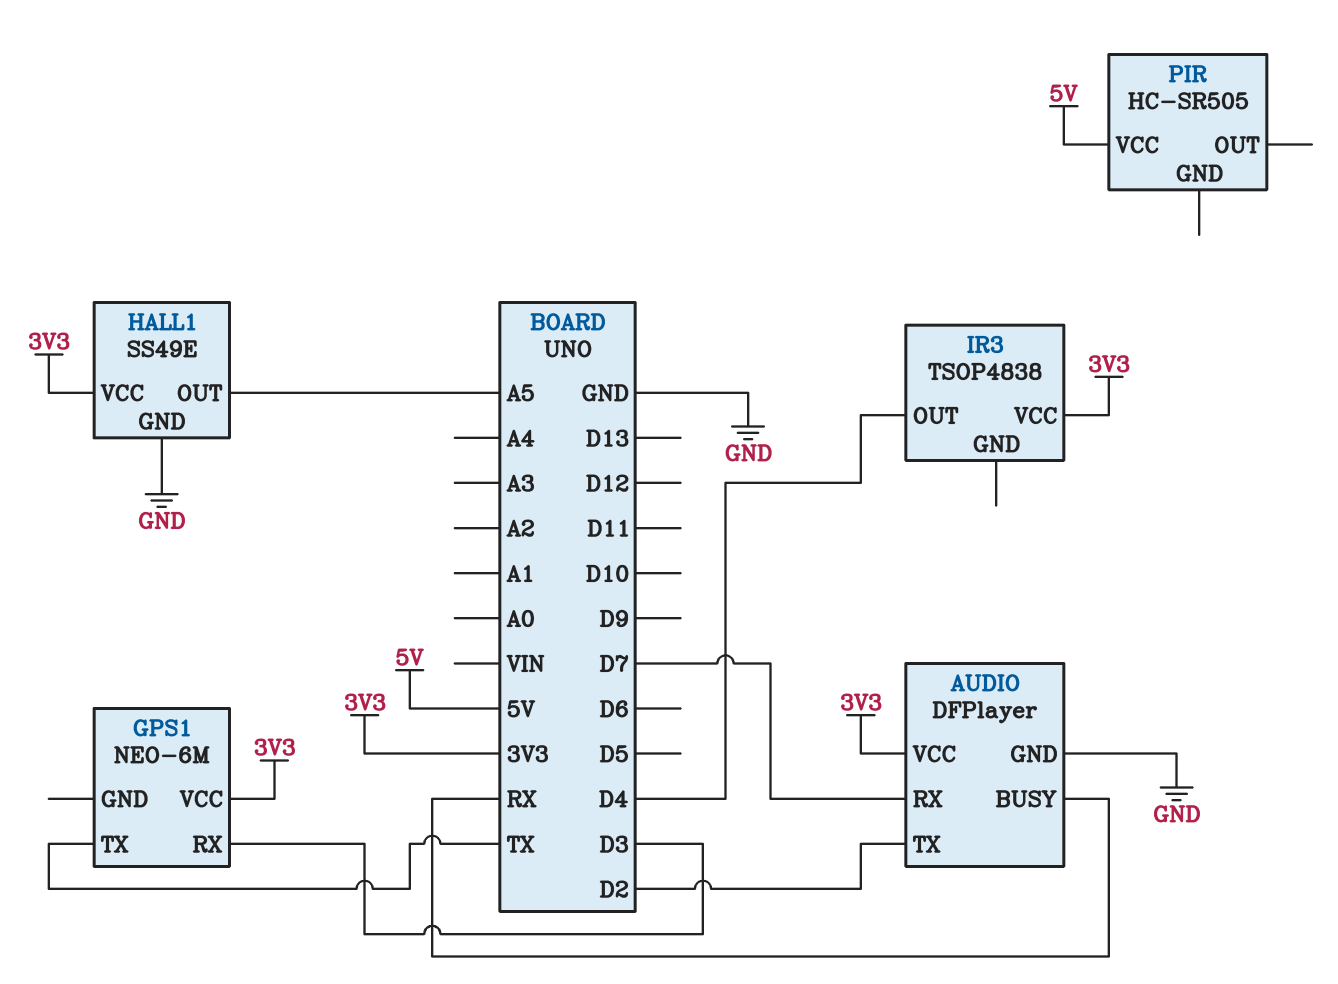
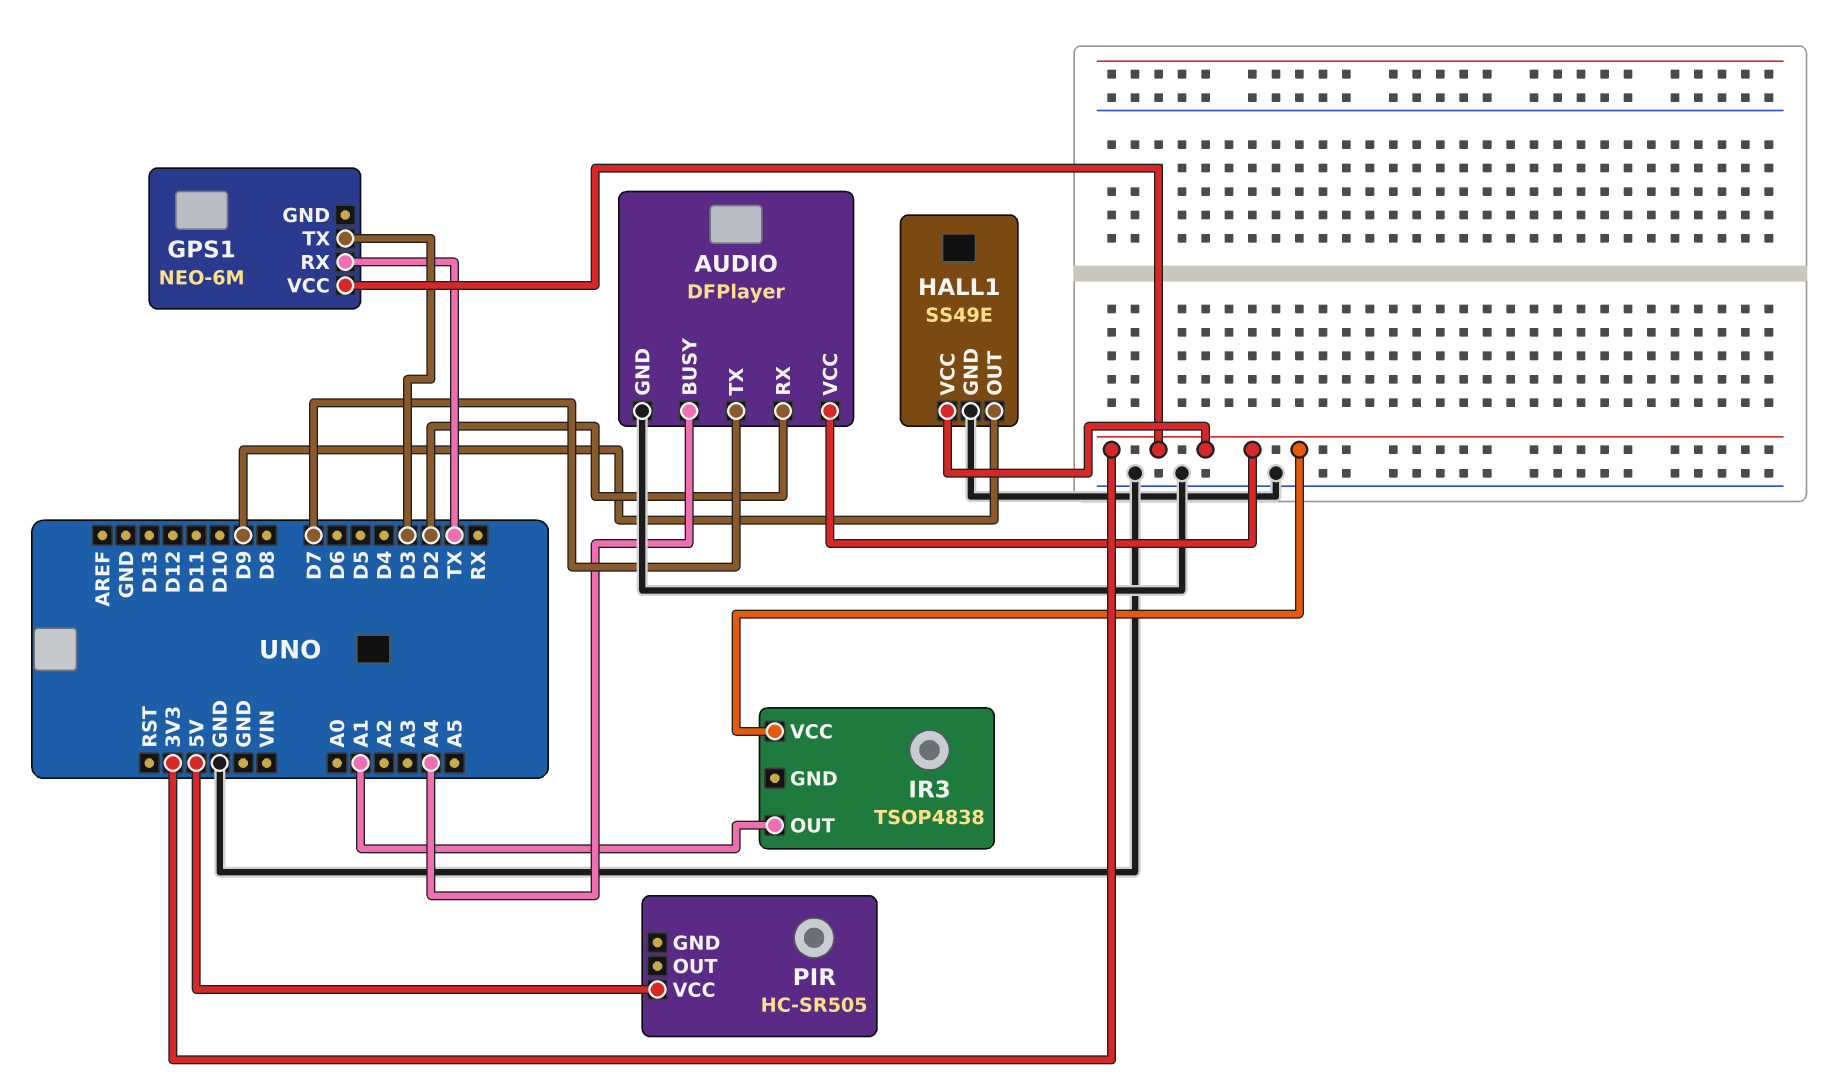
AUDIO pin BUSY: RX -> A4
AUDIO pin RX: D7 -> D2
AUDIO pin TX: D2 -> D7
GPS1 pin RX: D3 -> TX
GPS1 pin TX: TX -> D3
HALL1 pin OUT: A5 -> D9
IR3 pin OUT: D4 -> A1

